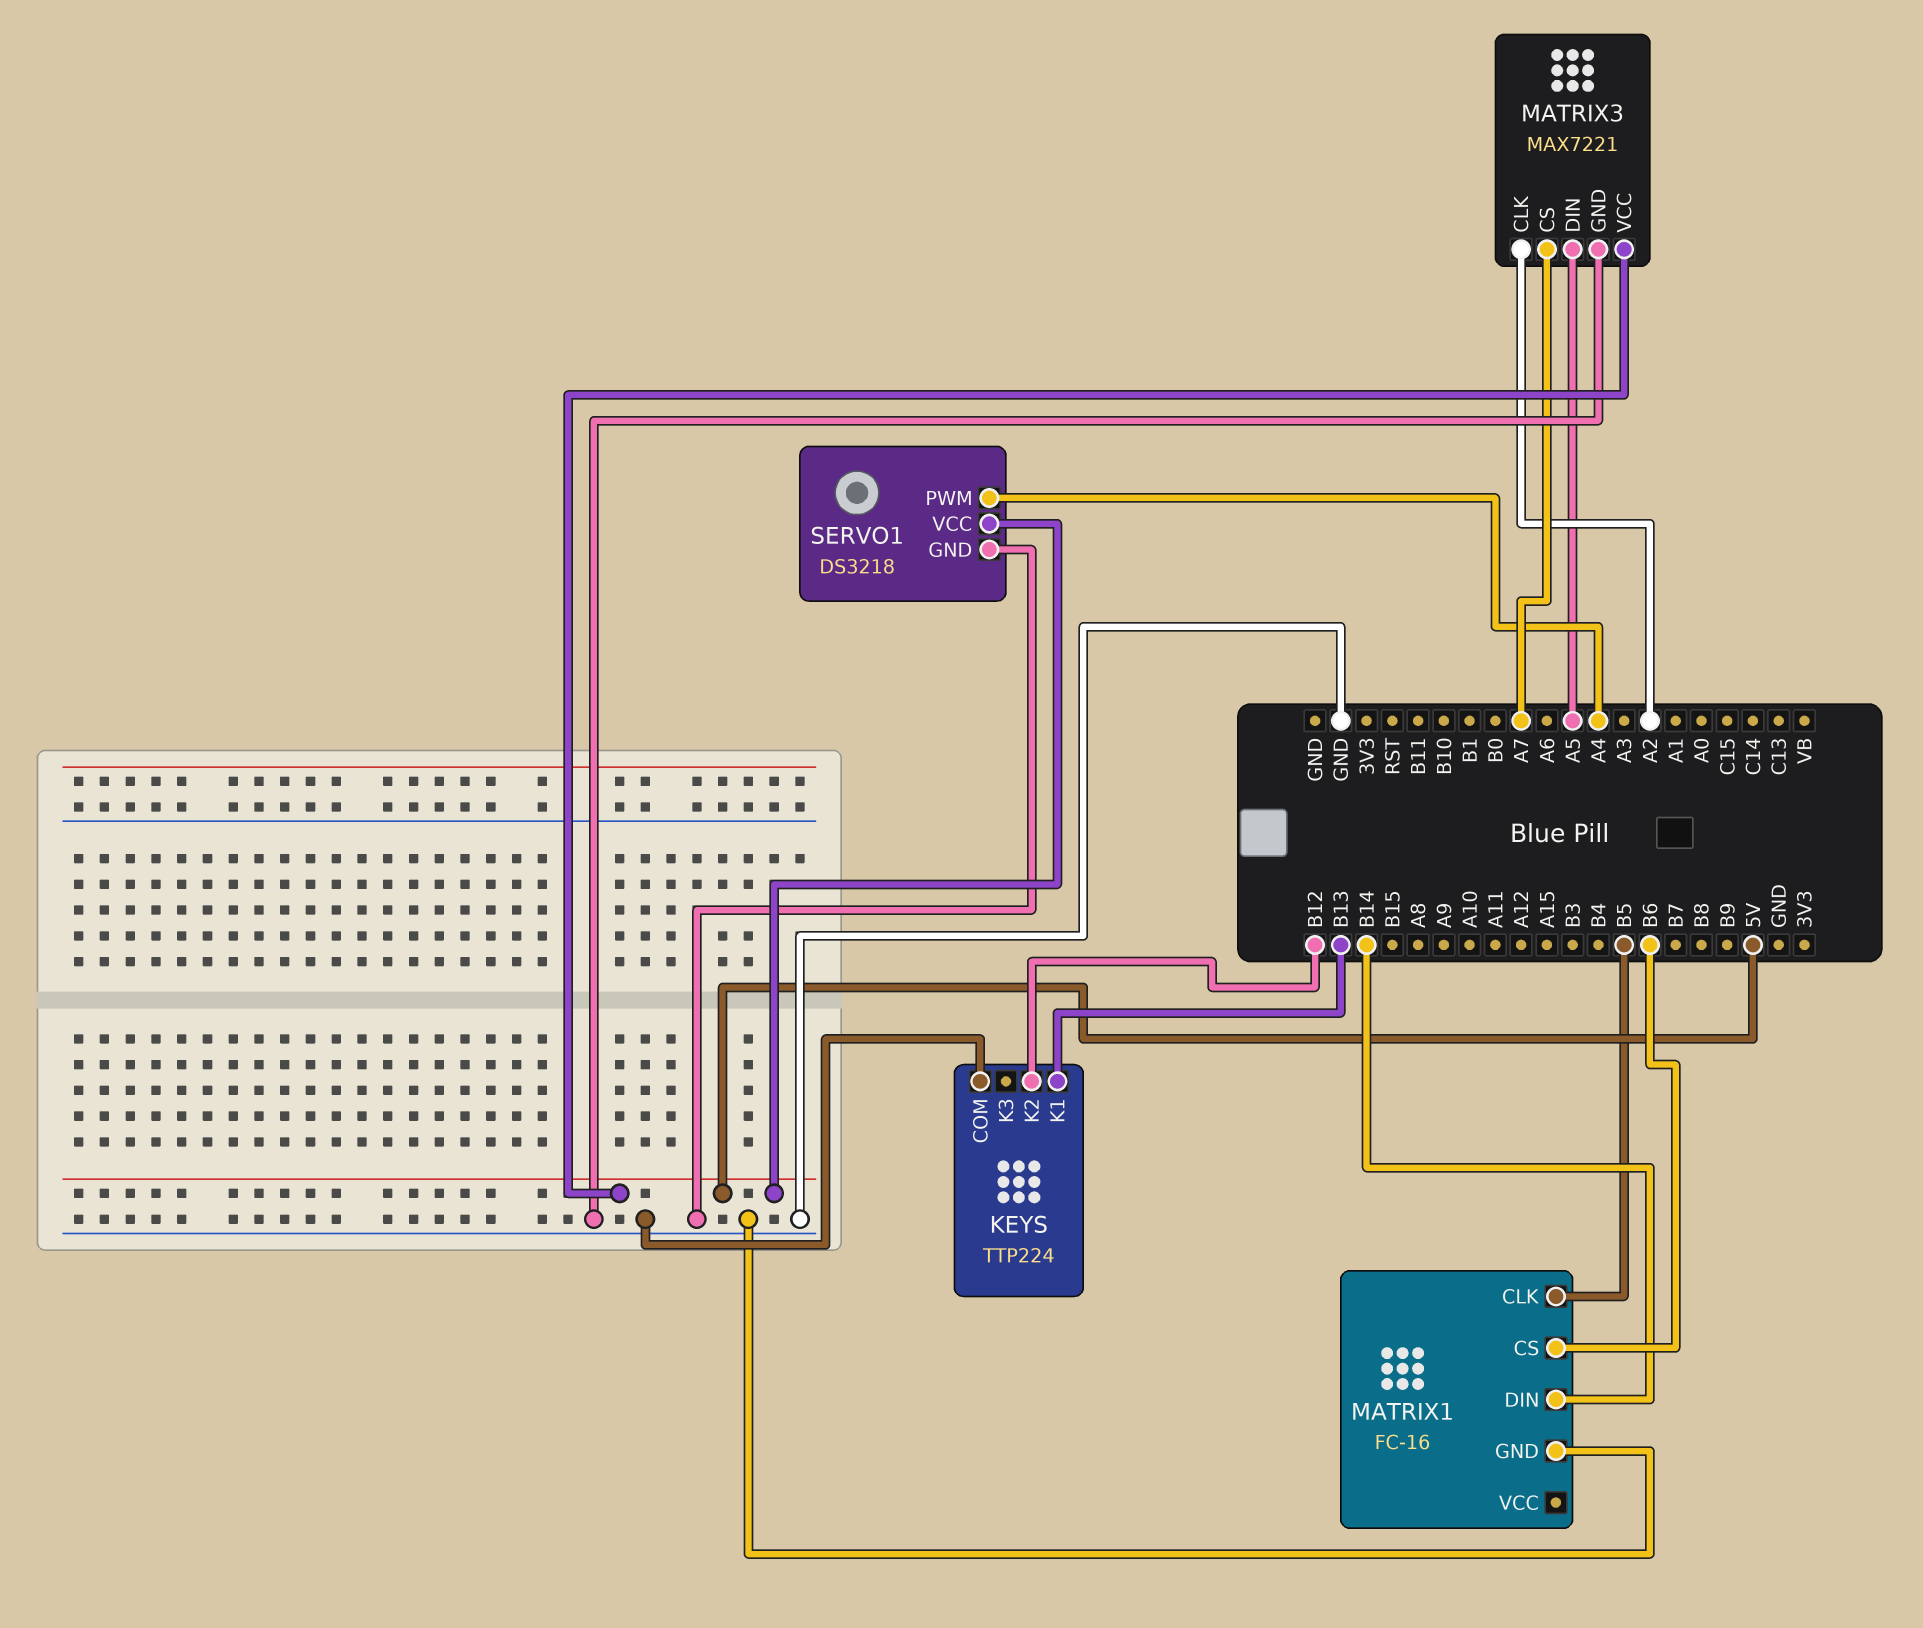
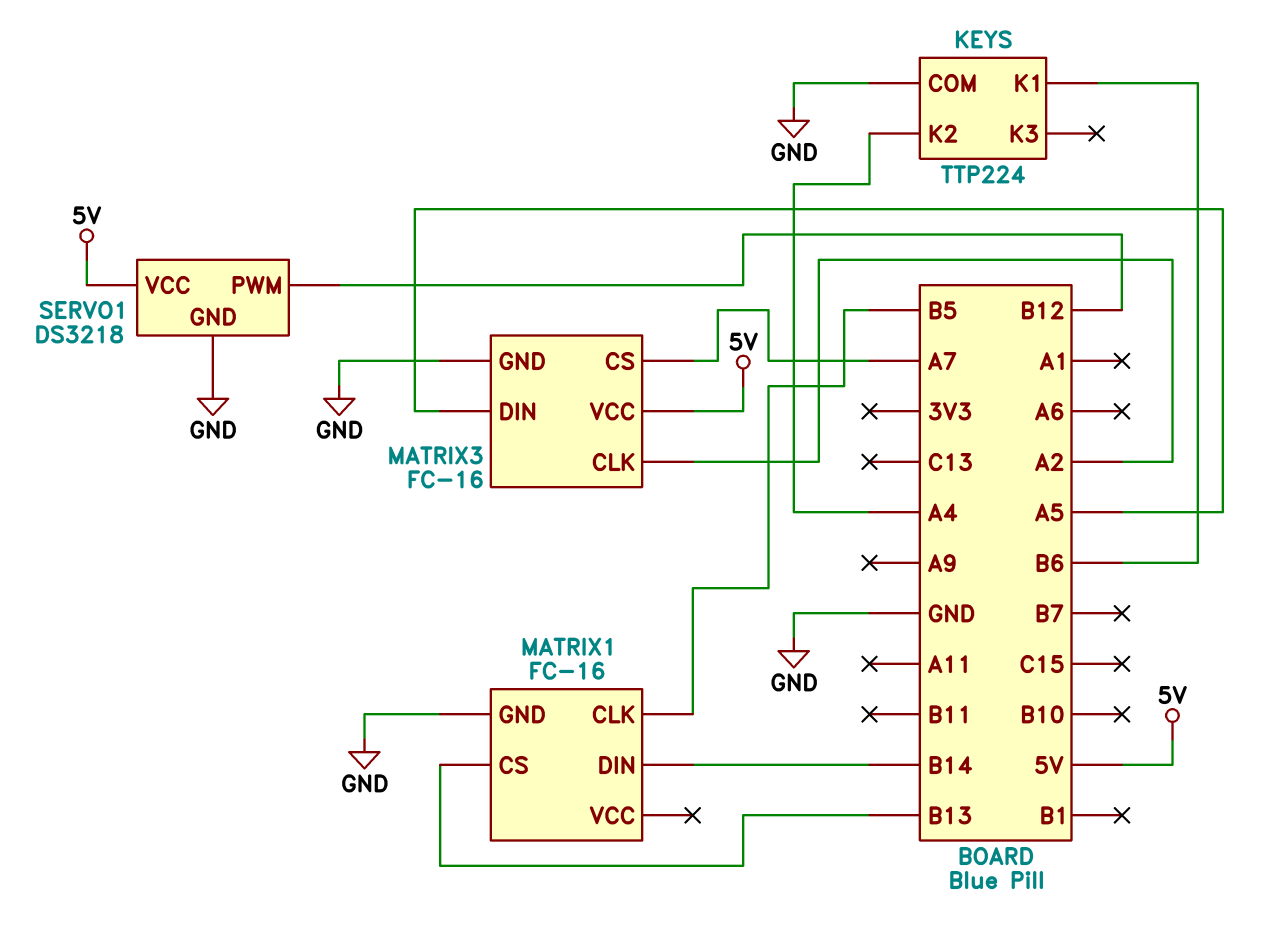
KEYS pin K1: B13 -> B6
KEYS pin K2: B12 -> A4
MATRIX1 pin CS: B6 -> B13
MATRIX3: MAX7221 -> FC-16
SERVO1 pin PWM: A4 -> B12

